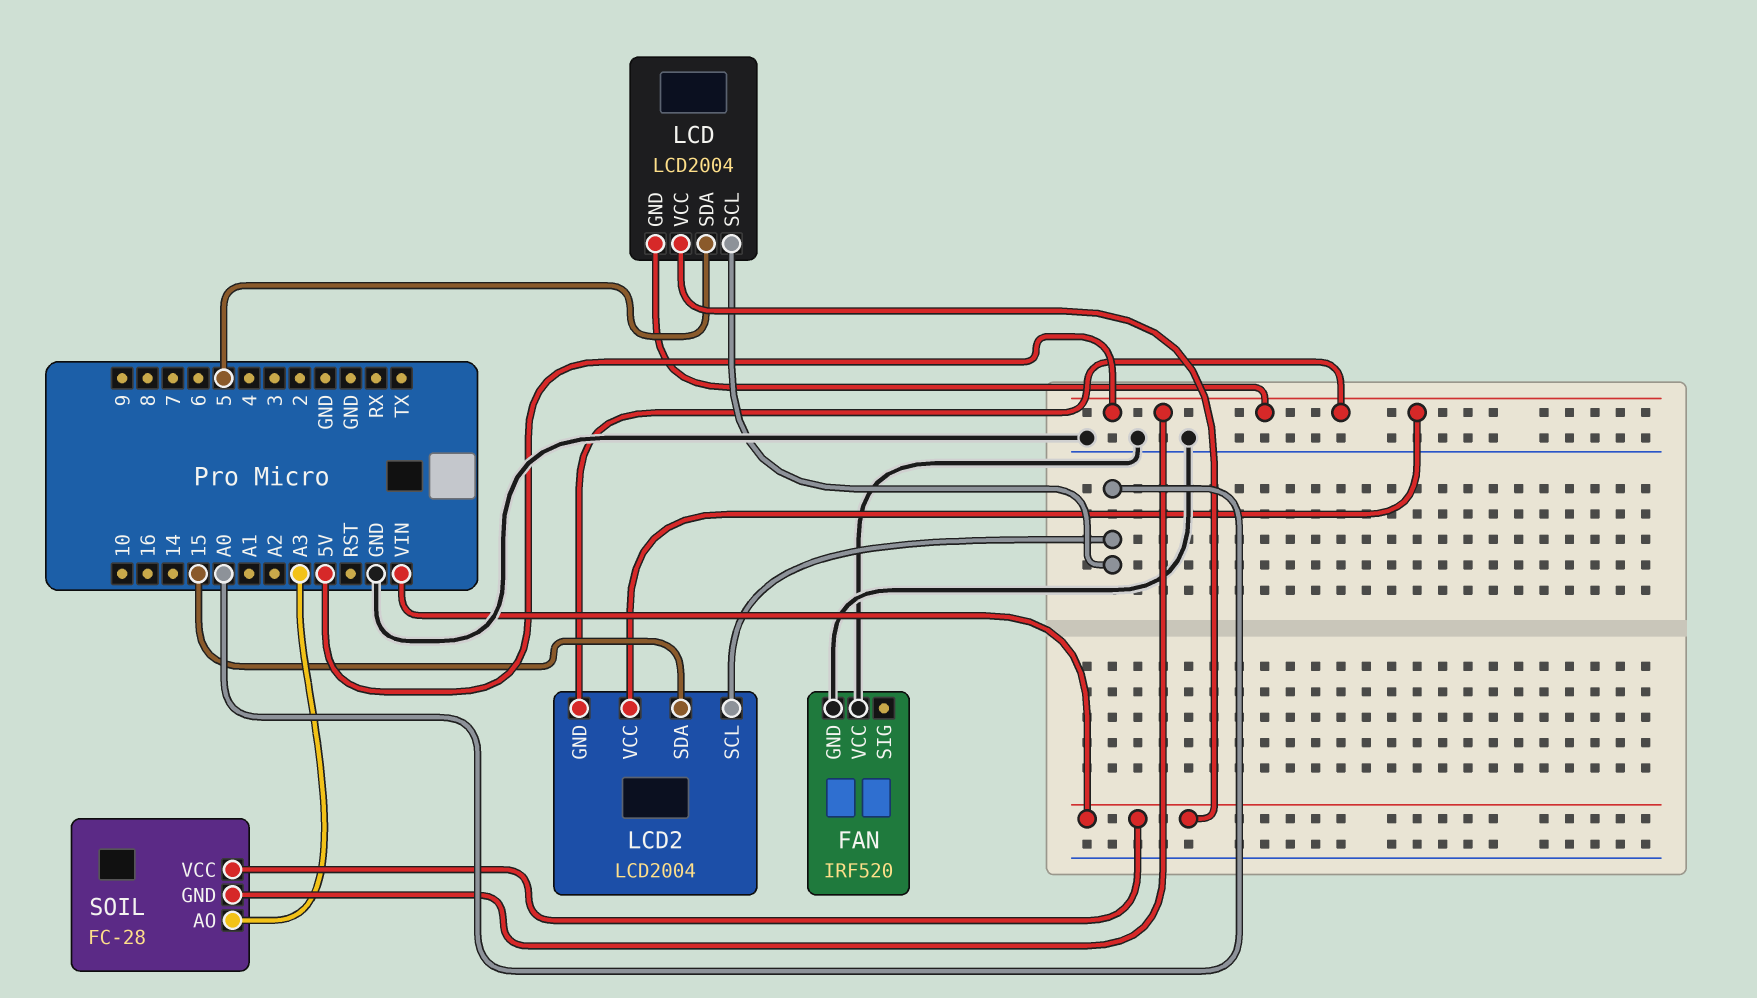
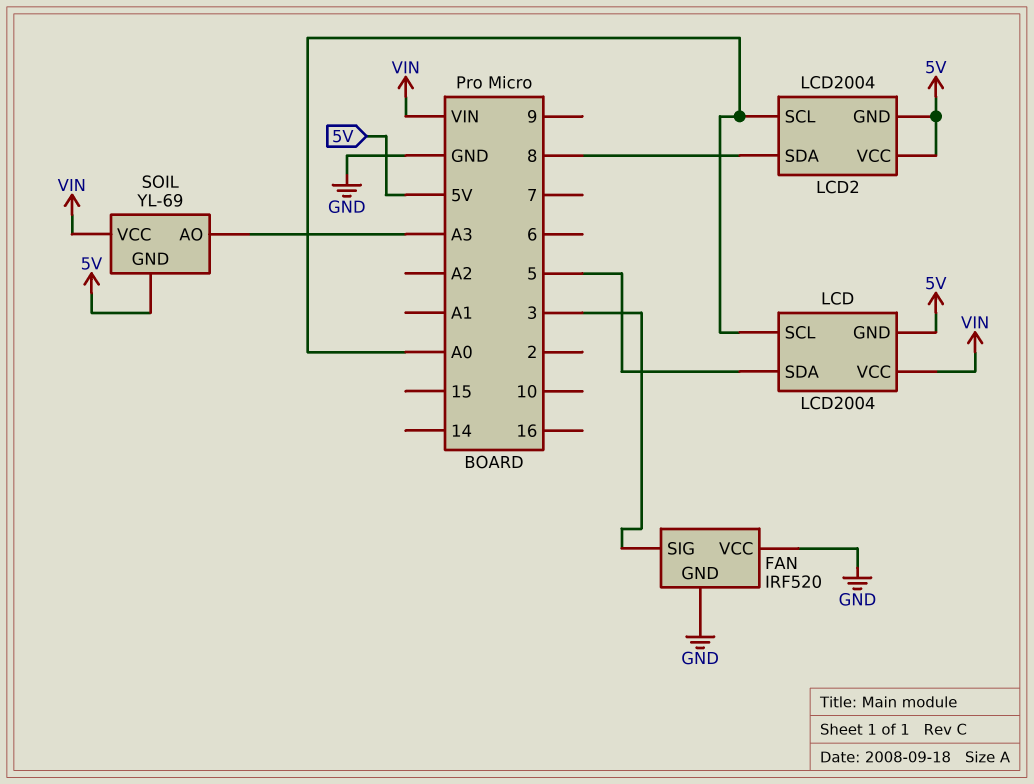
FAN pin SIG: none -> 3
LCD2 pin SDA: 15 -> 8
SOIL: FC-28 -> YL-69

